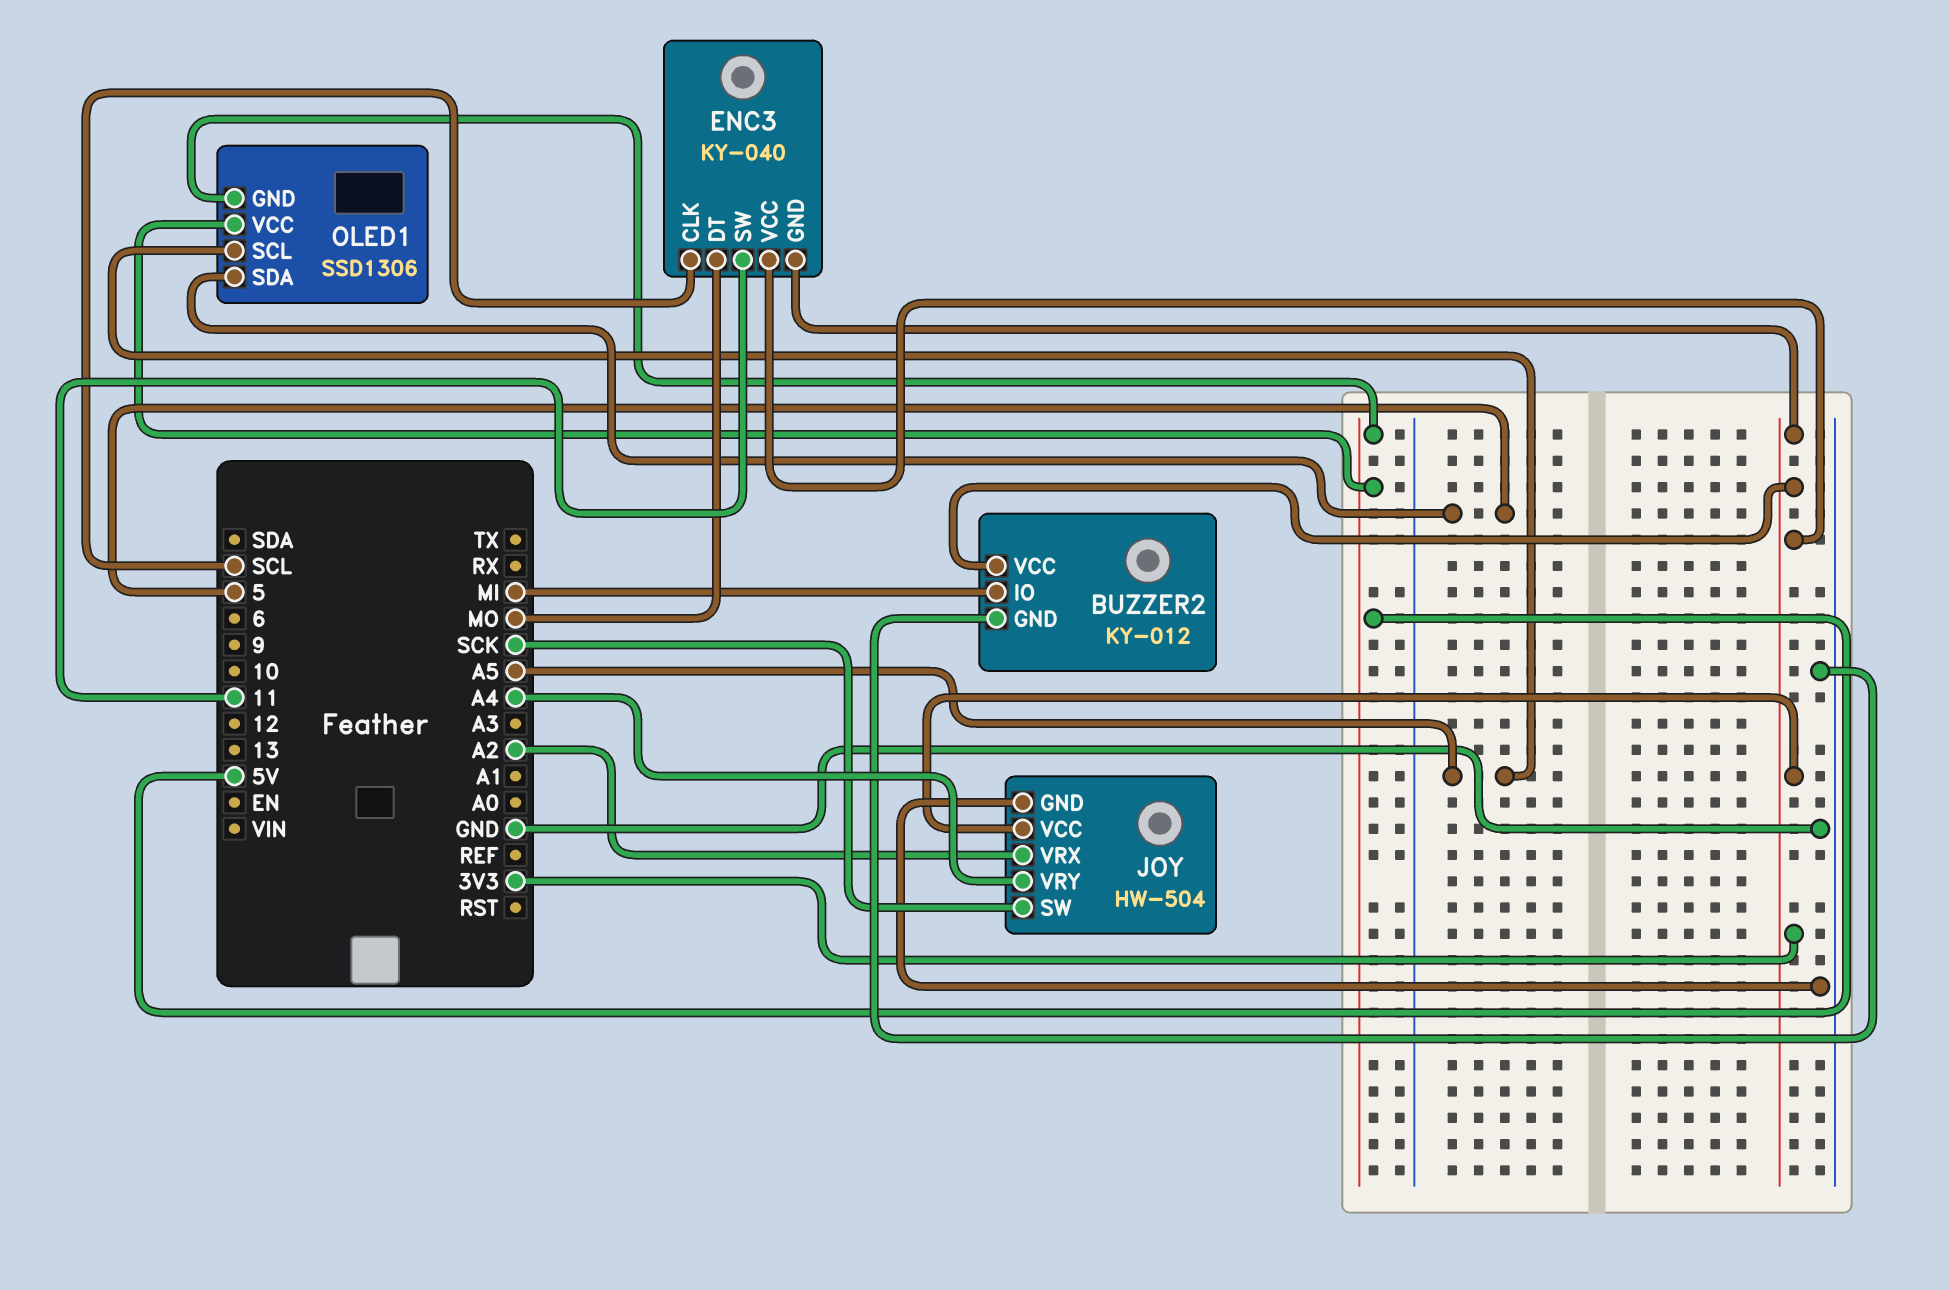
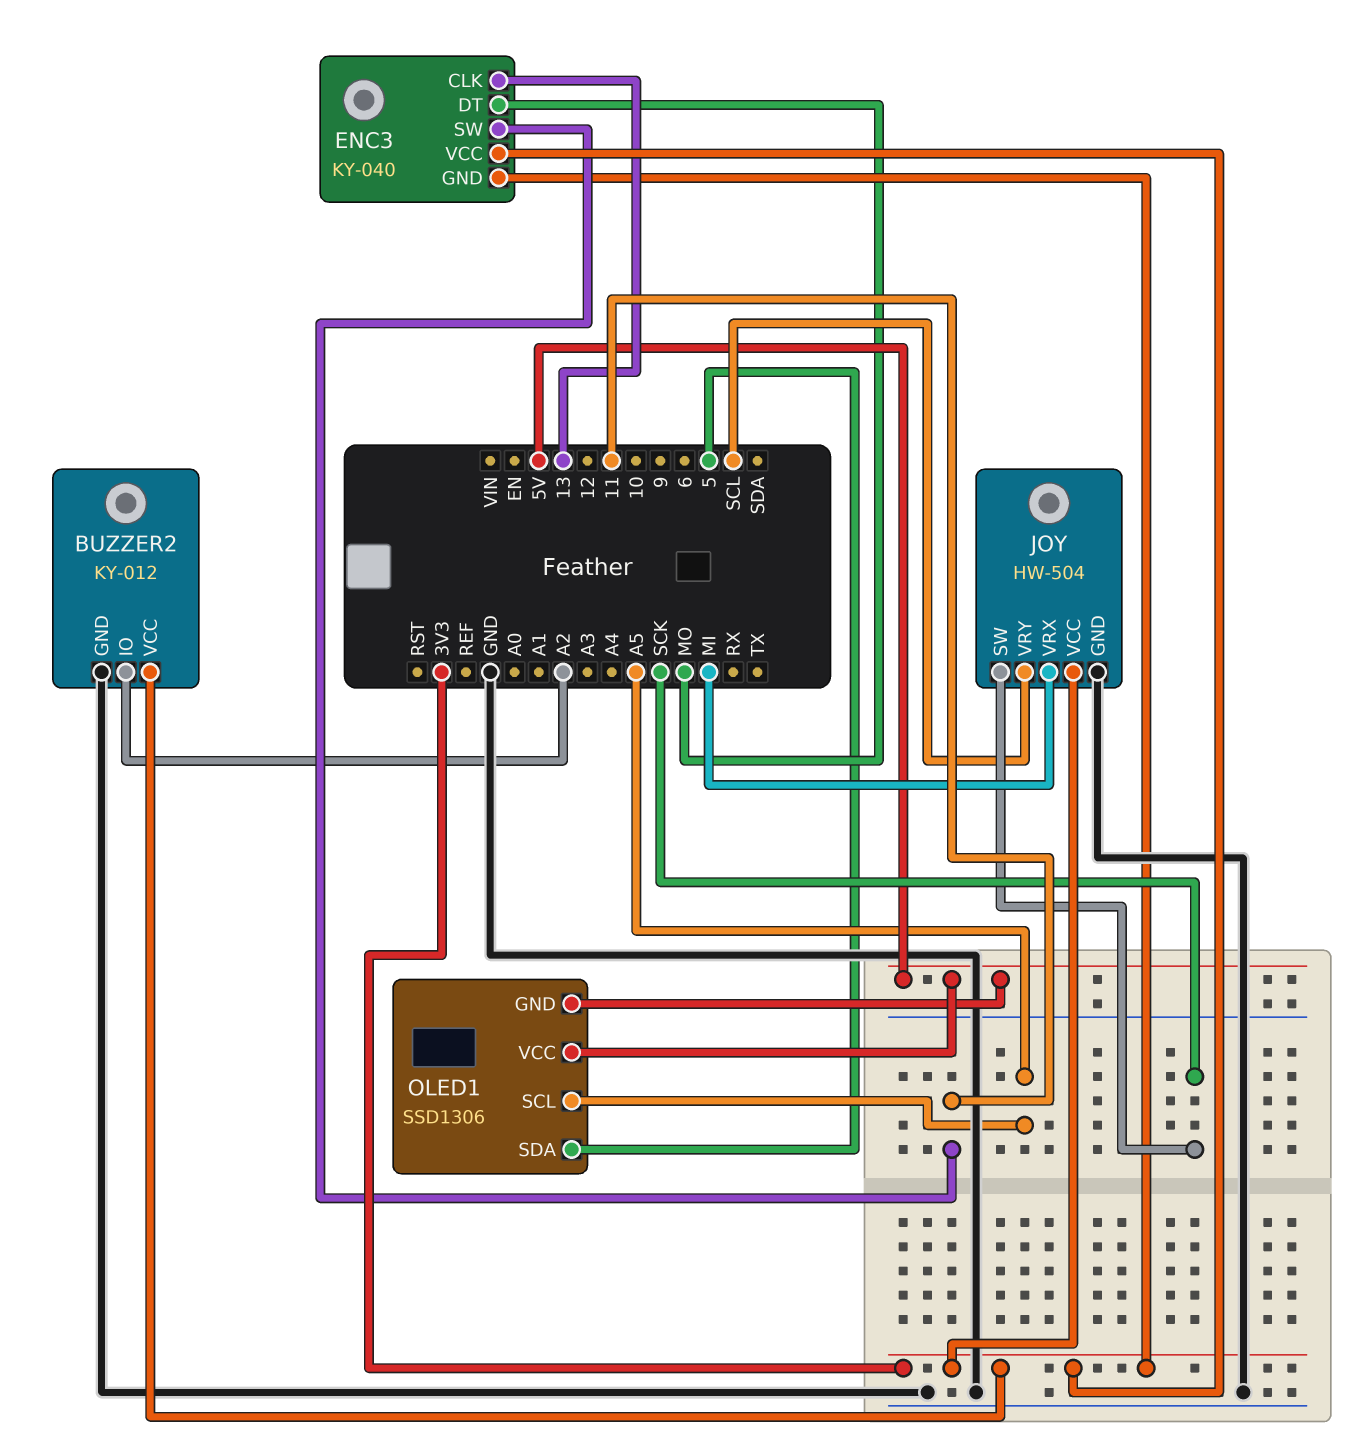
BUZZER2 pin IO: MI -> A2
ENC3 pin CLK: SCL -> 13
JOY pin VRX: A2 -> MI
JOY pin VRY: A4 -> SCL

